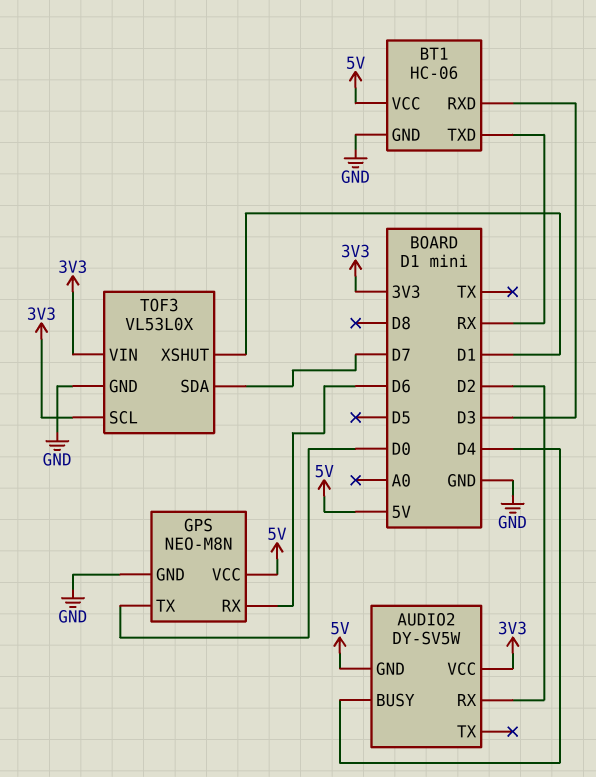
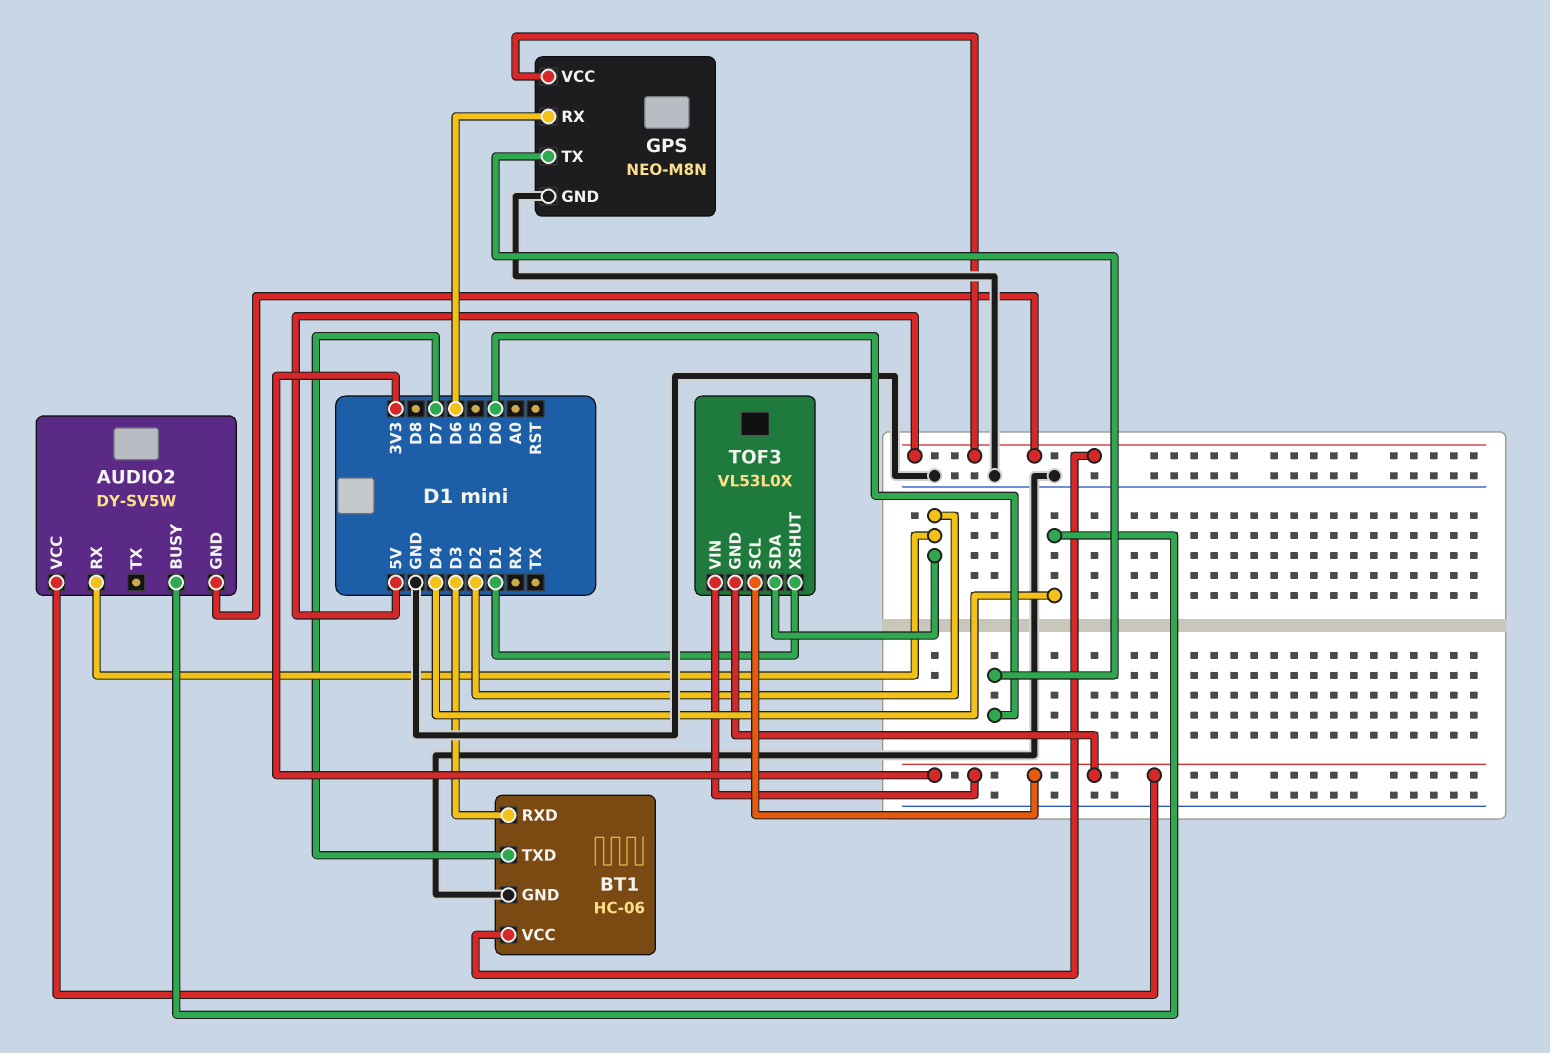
BT1 pin TXD: RX -> D7
TOF3 pin GND: GND -> 3V3
TOF3 pin SDA: D7 -> D2

